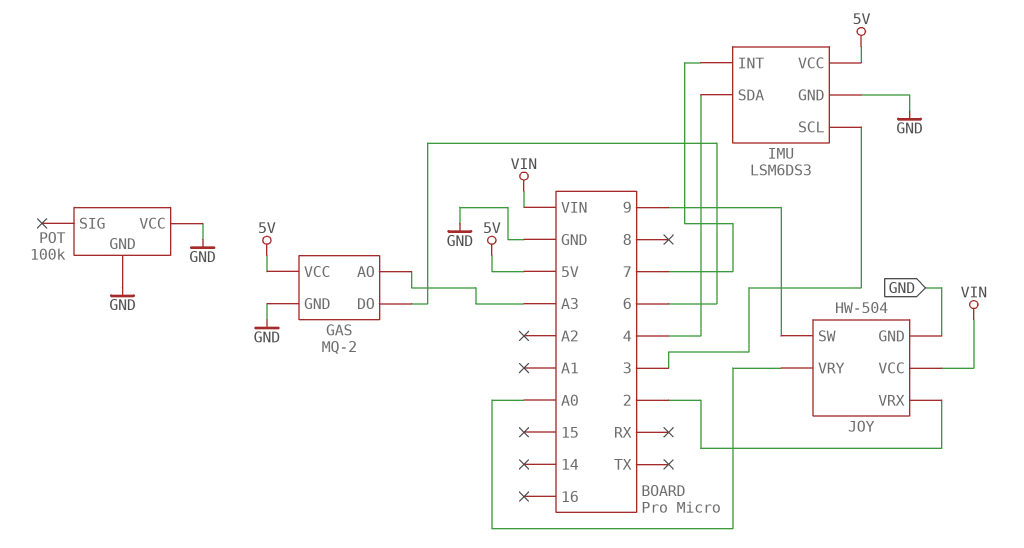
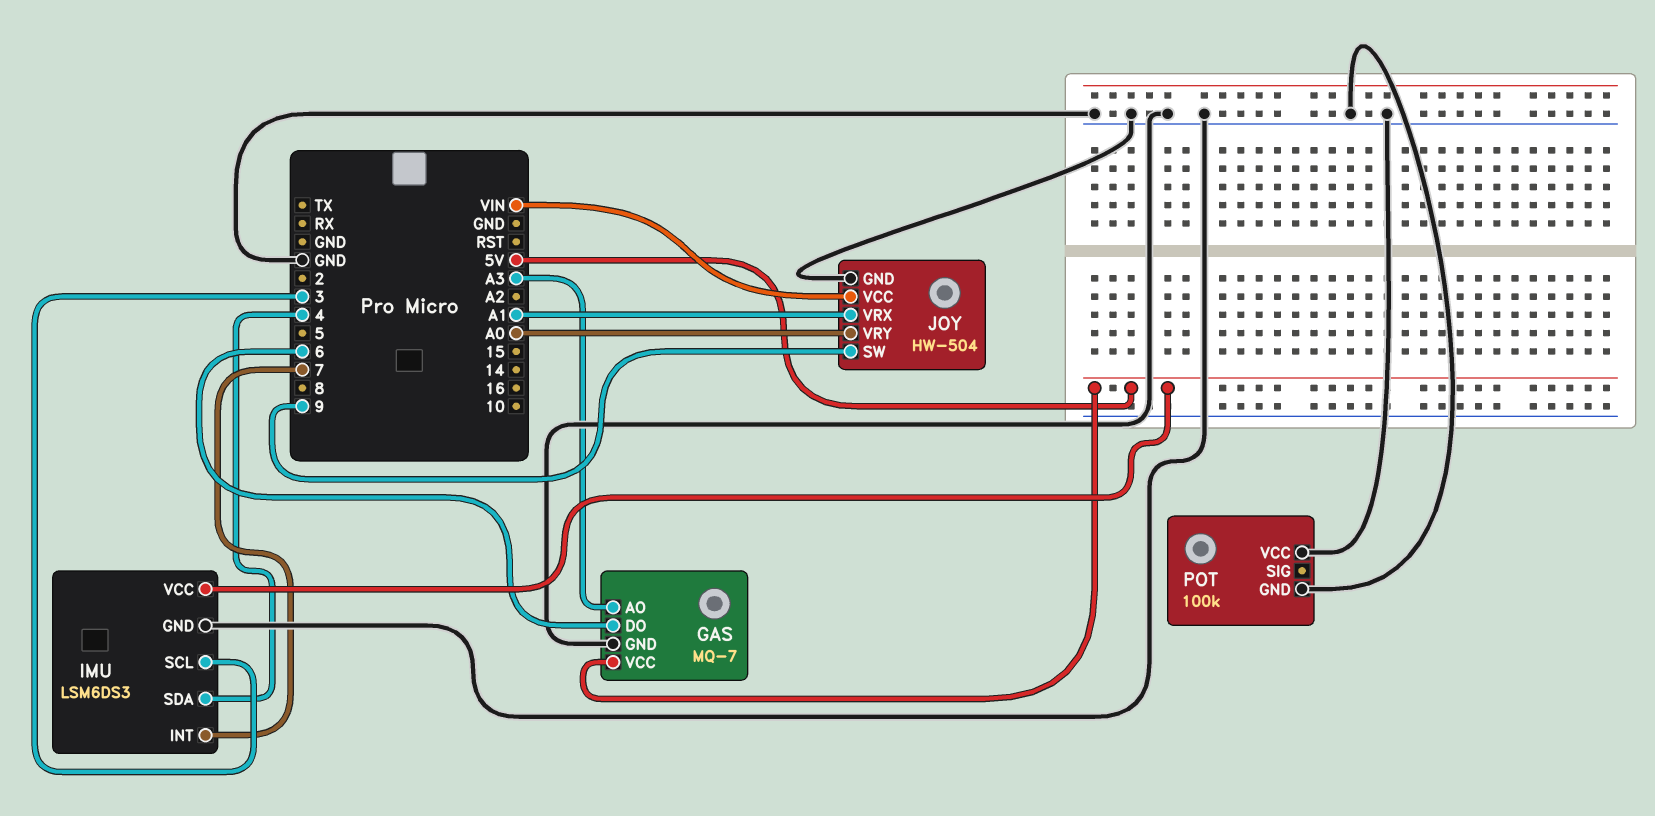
GAS: MQ-2 -> MQ-7
JOY pin VRX: 2 -> A1

